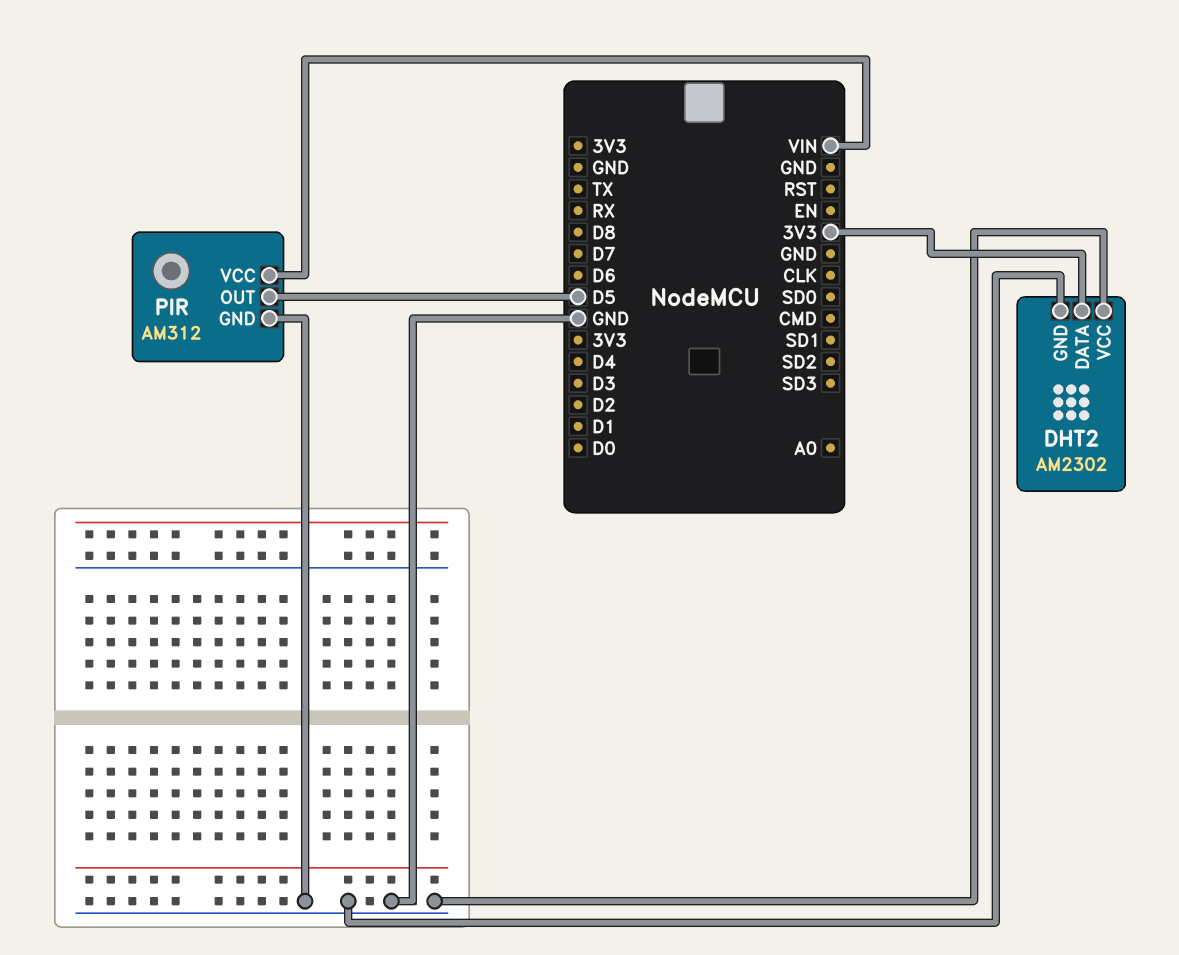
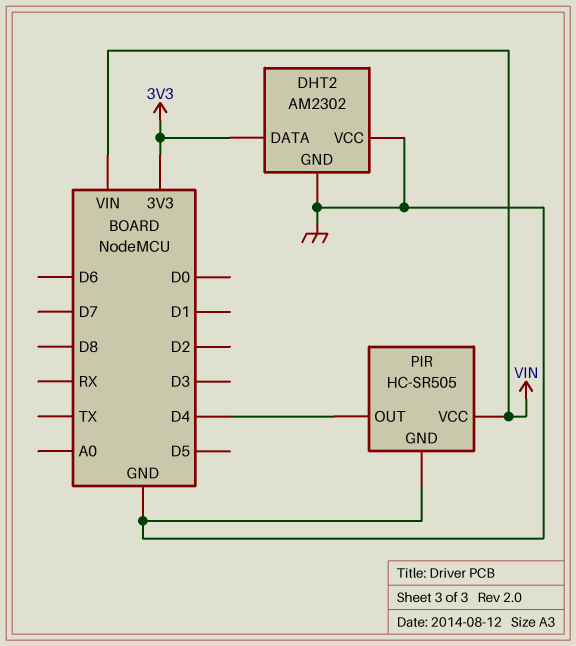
PIR: AM312 -> HC-SR505
PIR pin OUT: D5 -> D4

